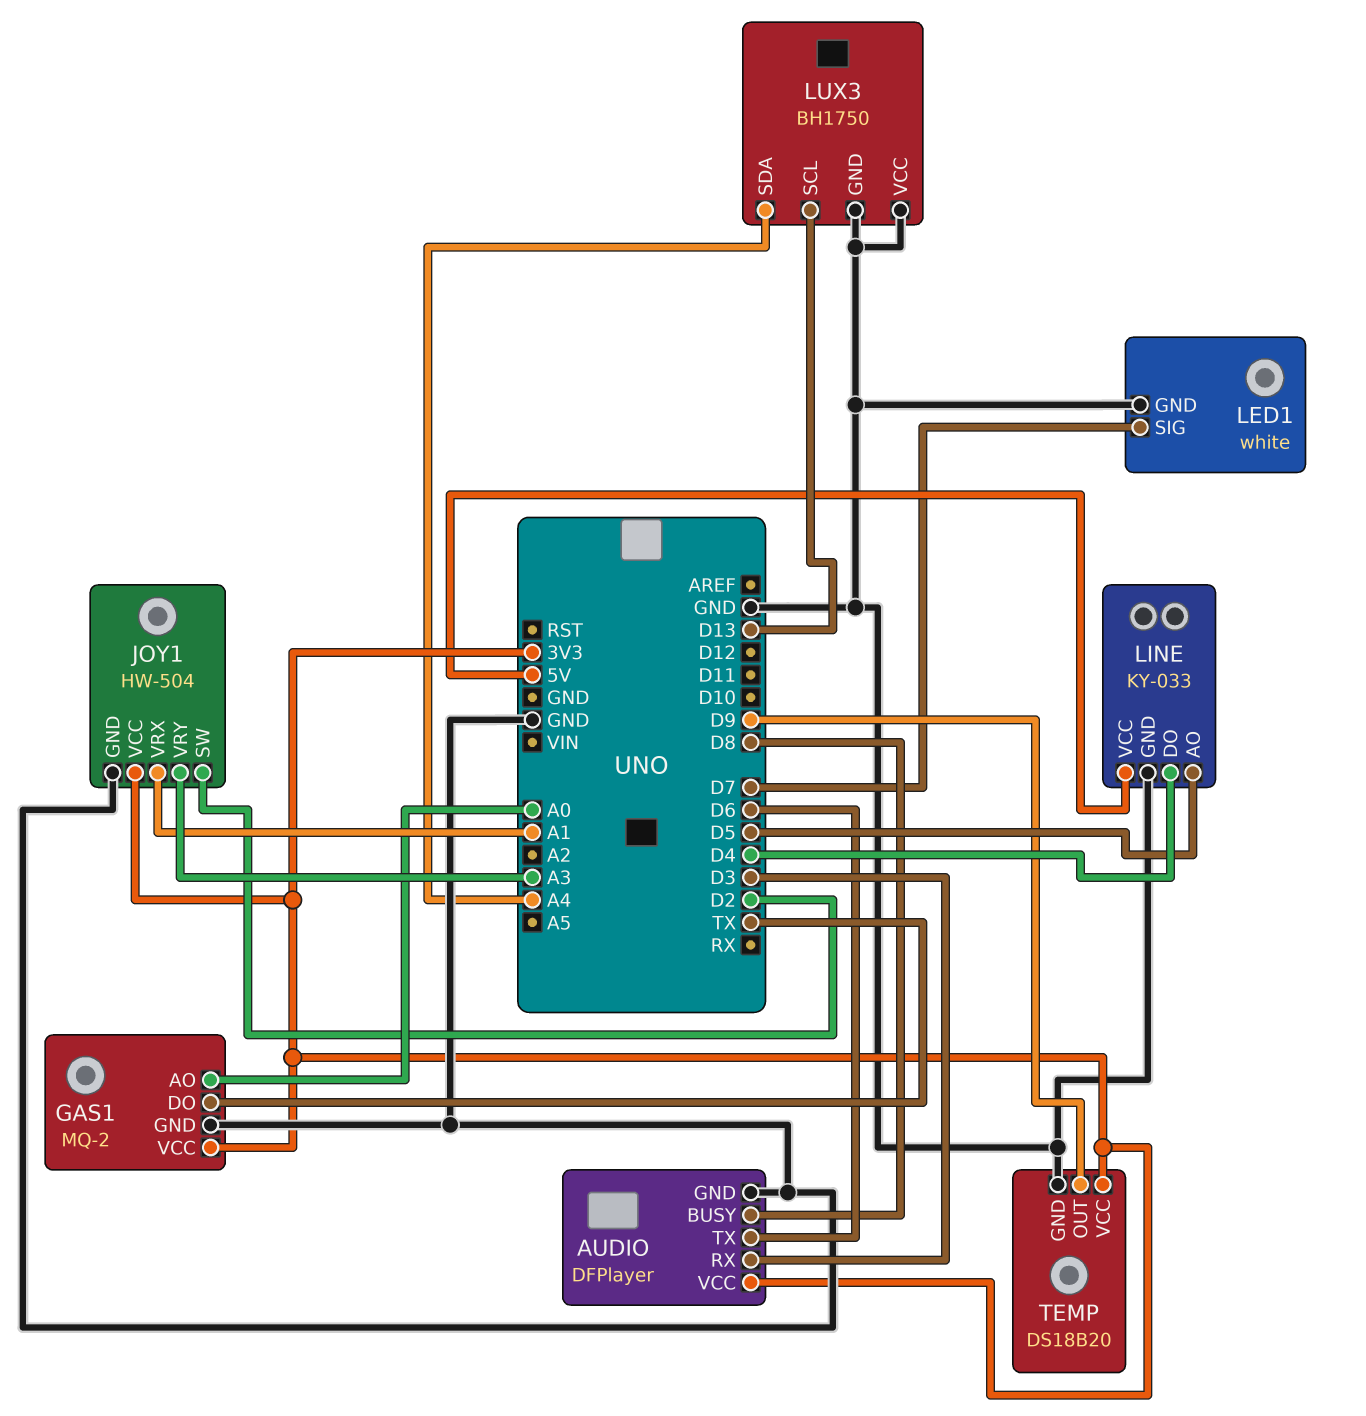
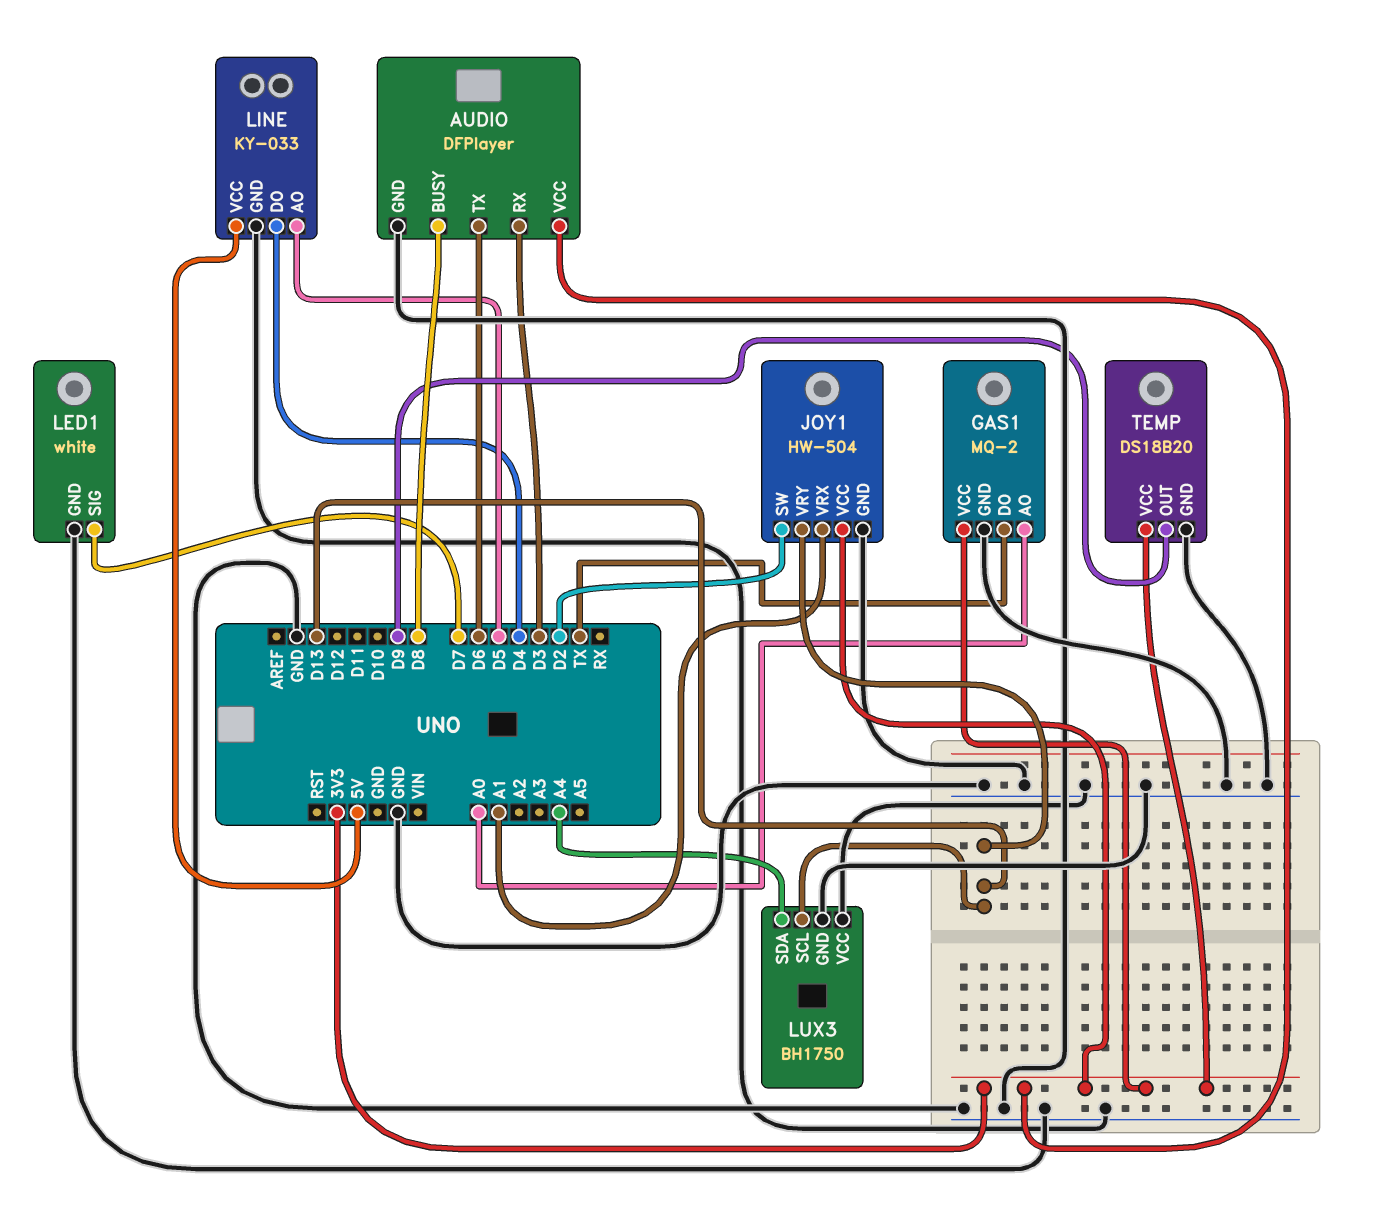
JOY1 pin VRY: A3 -> D13

